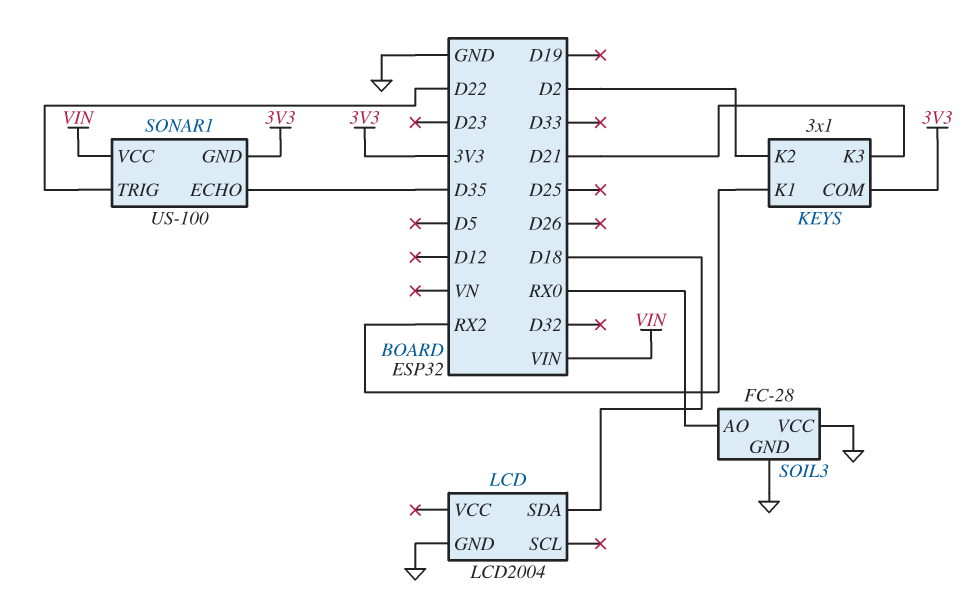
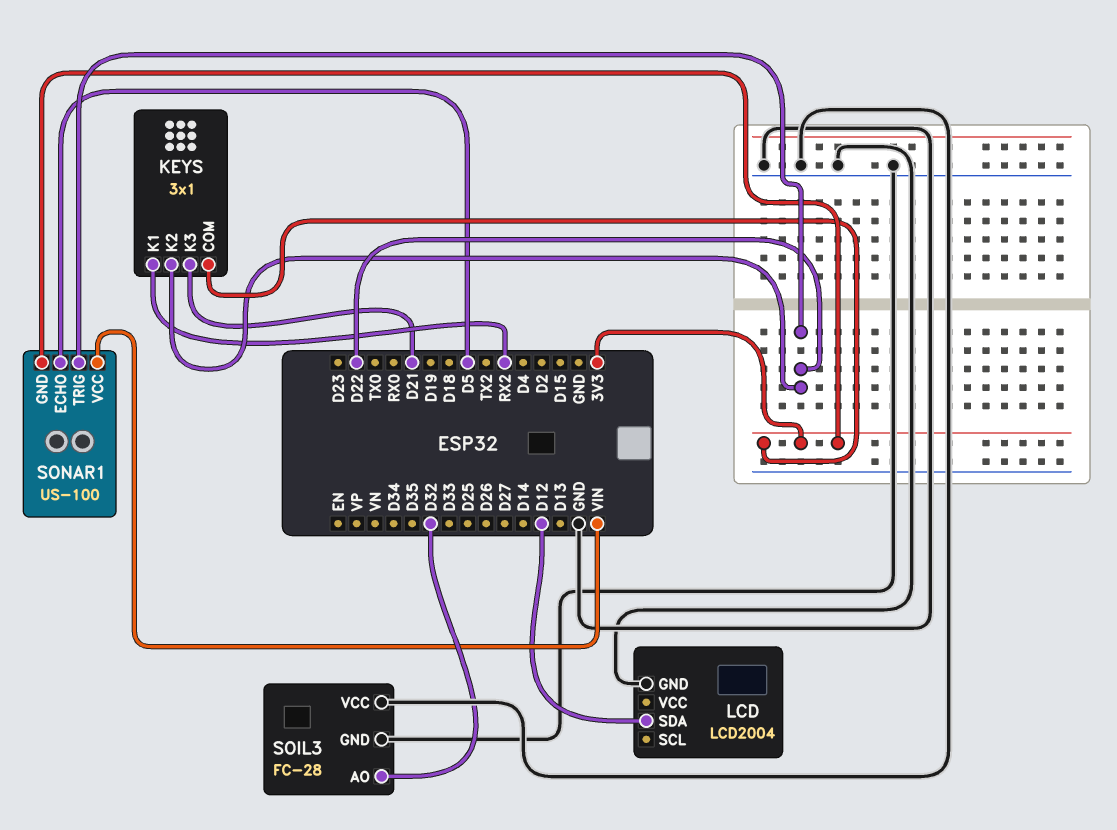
KEYS pin K2: D2 -> D22
LCD pin SDA: D18 -> D12
SOIL3 pin AO: RX0 -> D32
SONAR1 pin ECHO: D35 -> D5

